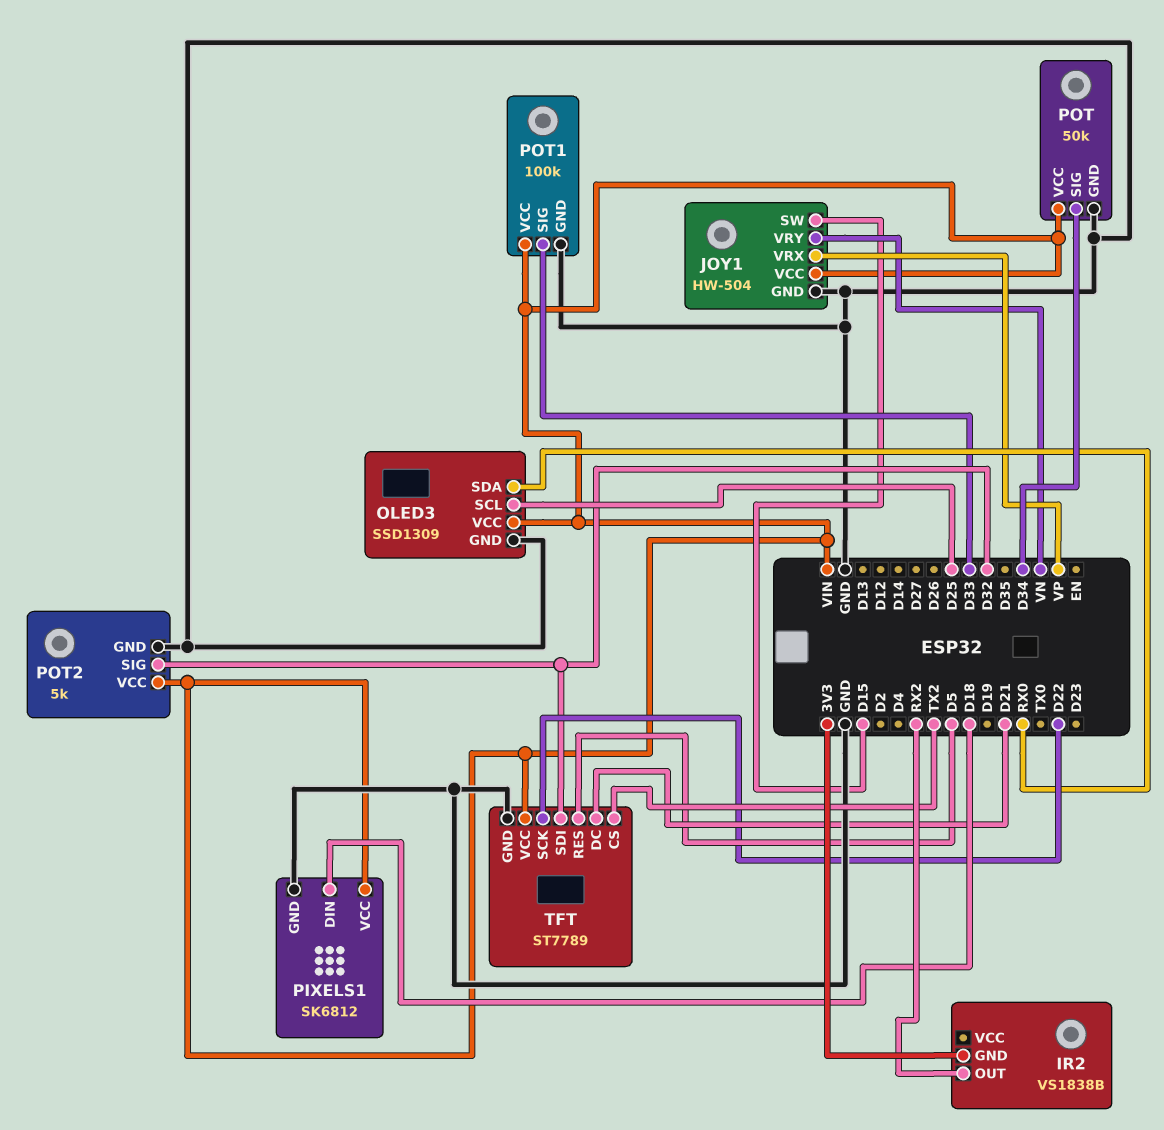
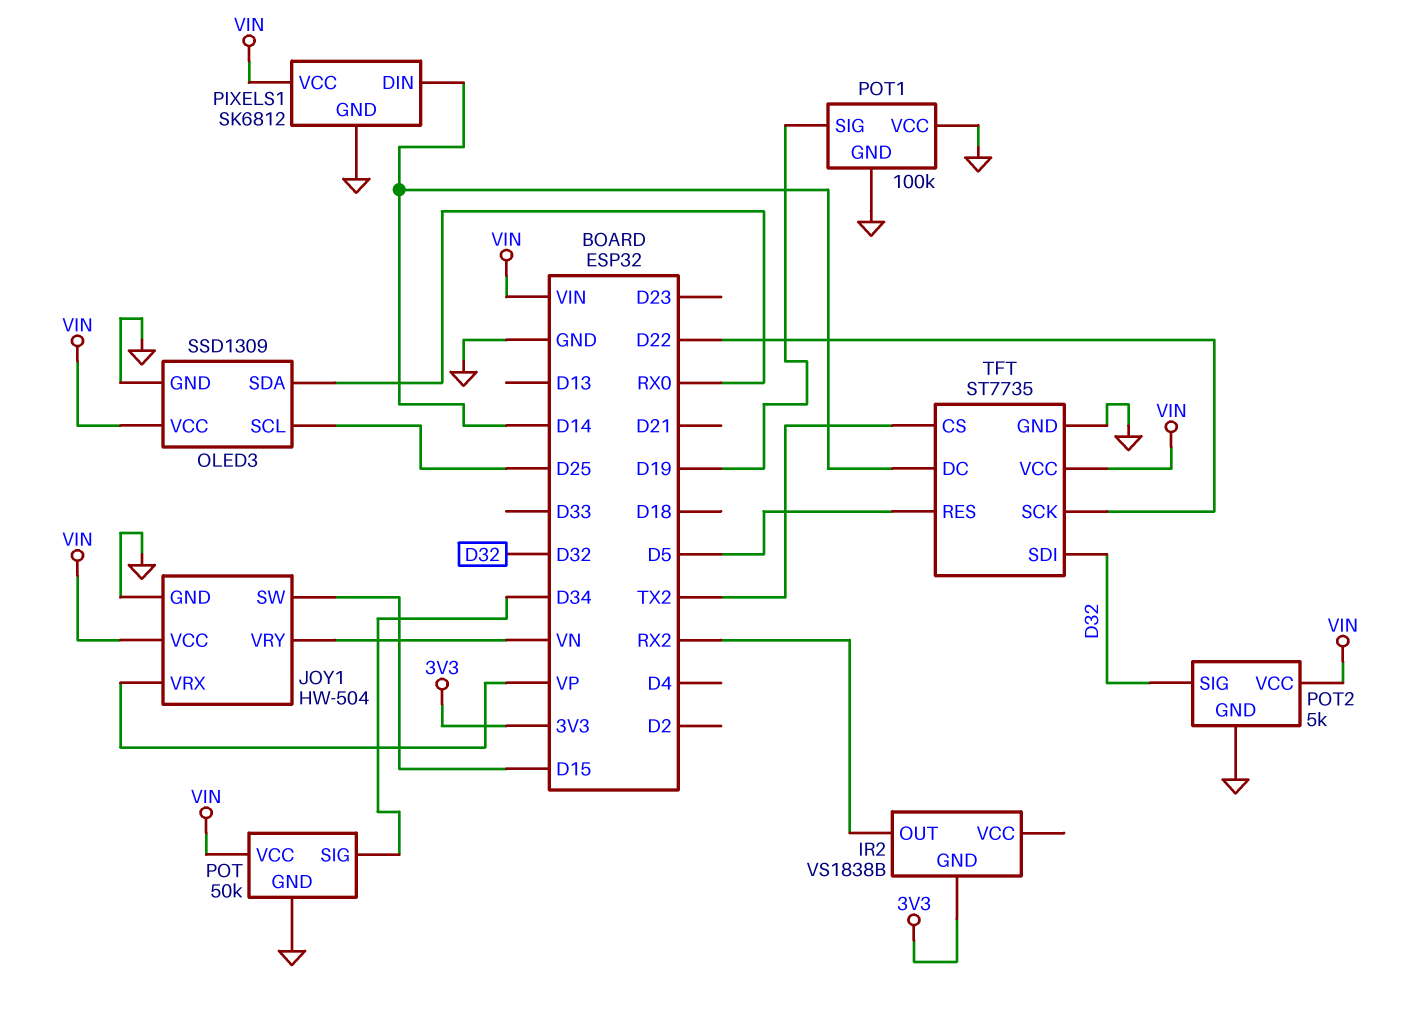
PIXELS1 pin DIN: D18 -> D14
POT1 pin SIG: D33 -> D19
POT1 pin VCC: VIN -> GND
TFT: ST7789 -> ST7735
TFT pin DC: D21 -> D14

